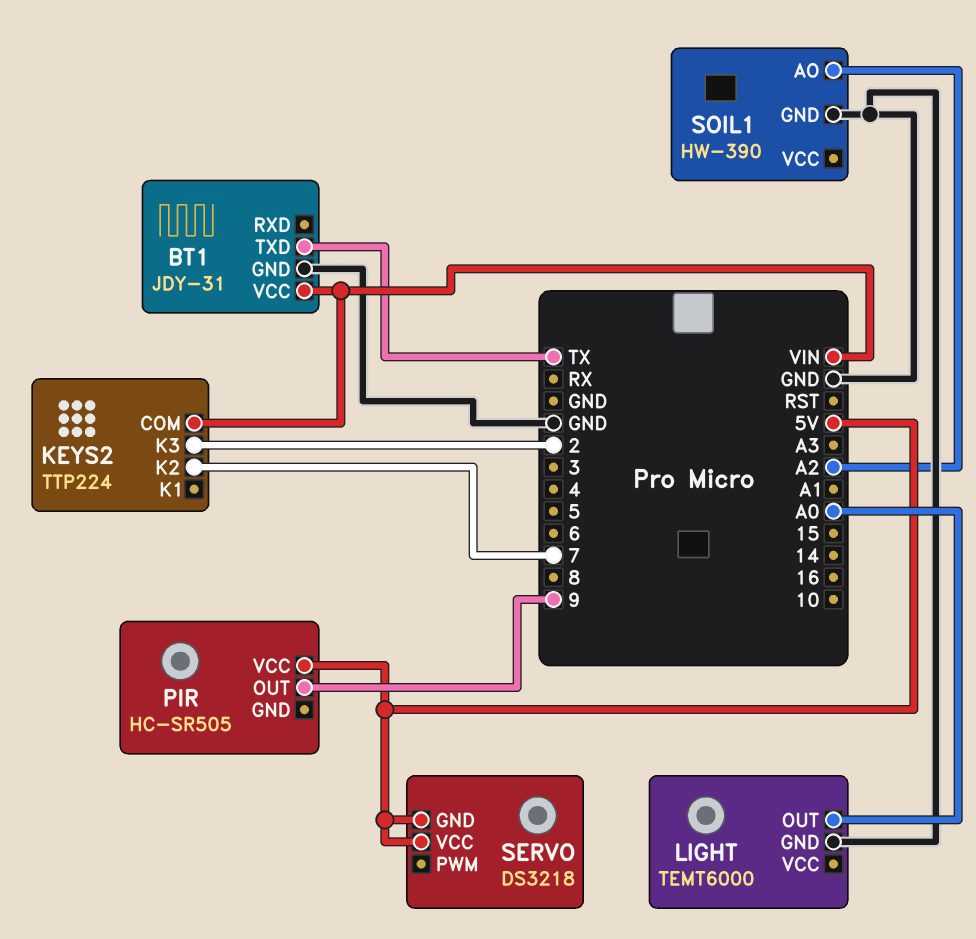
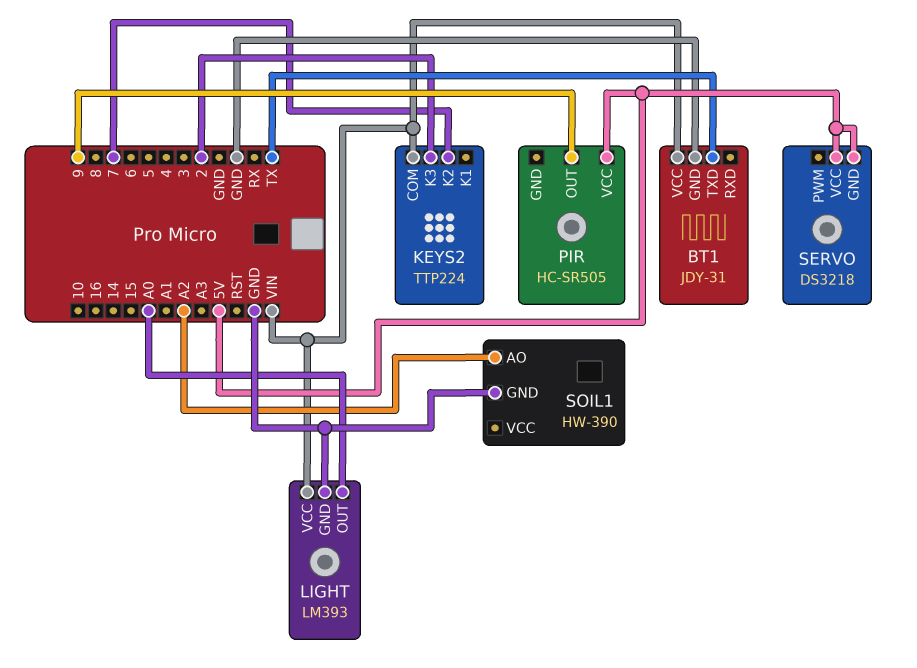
LIGHT: TEMT6000 -> LM393
LIGHT pin VCC: none -> VIN

